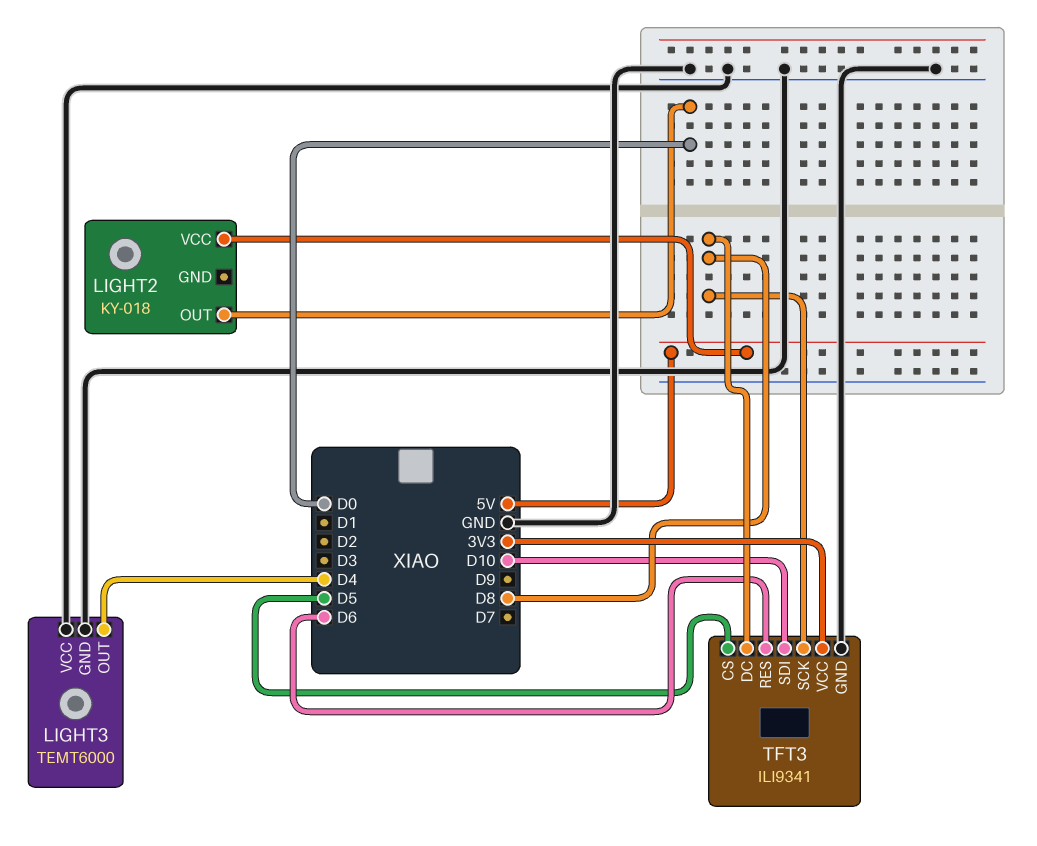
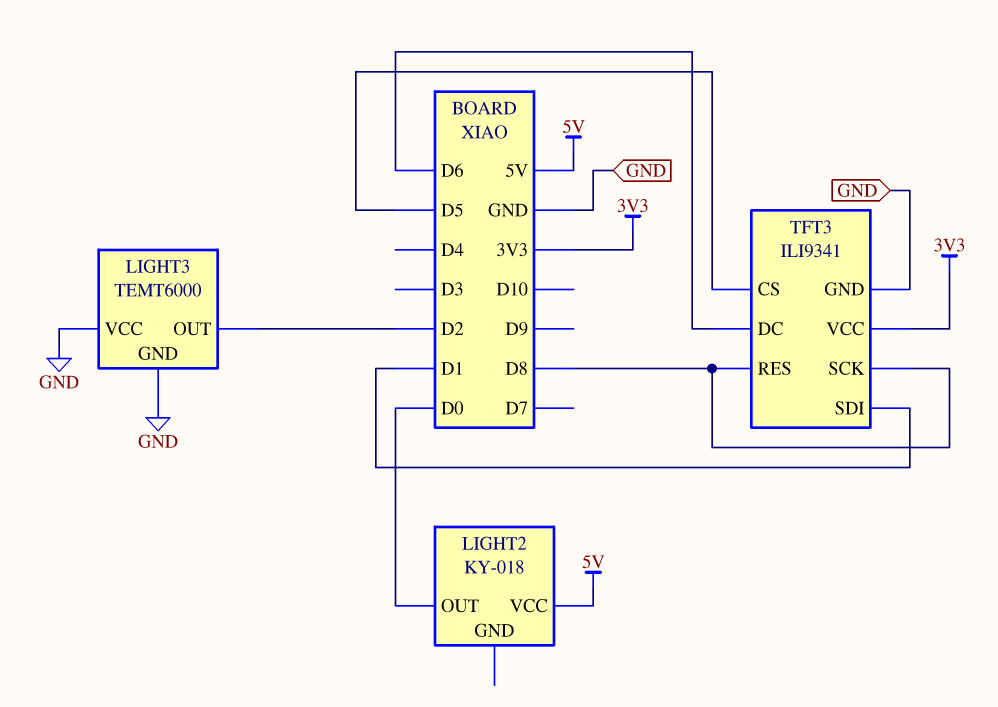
LIGHT3 pin OUT: D4 -> D2
TFT3 pin DC: D8 -> D6
TFT3 pin RES: D6 -> D8
TFT3 pin SDI: D10 -> D1

